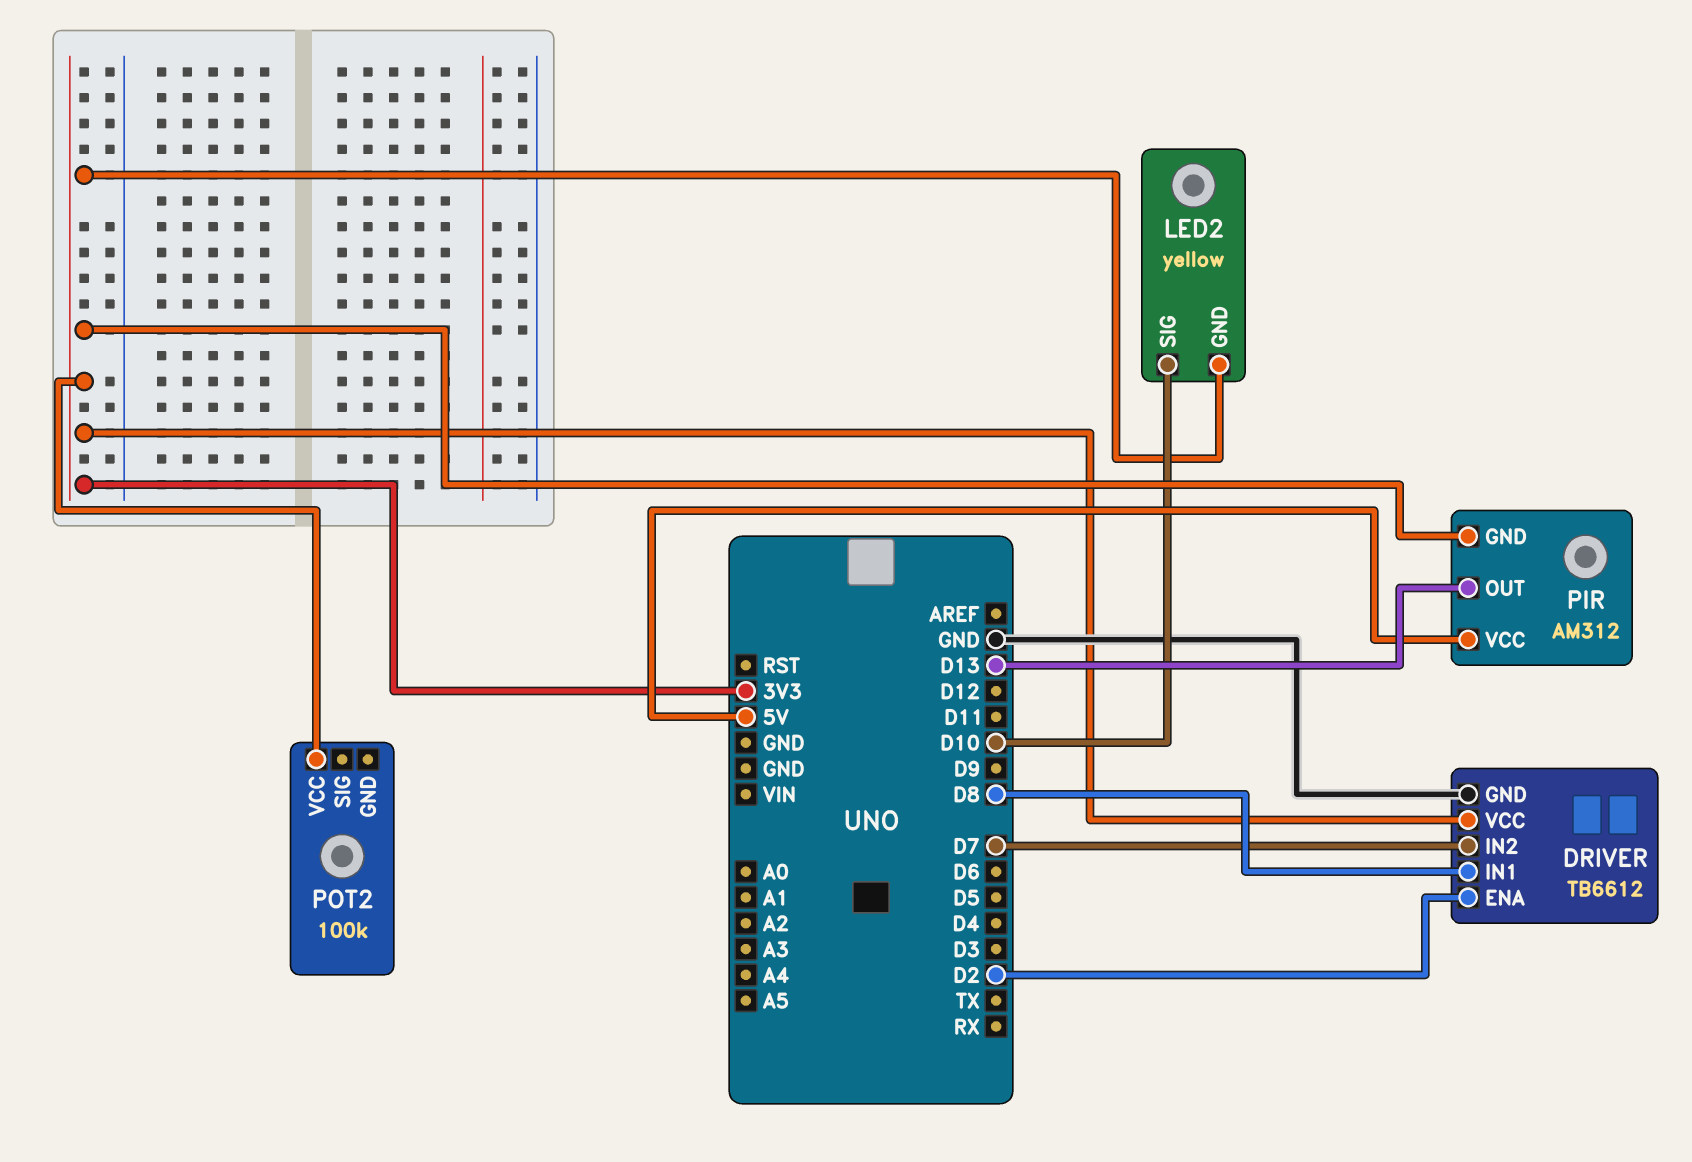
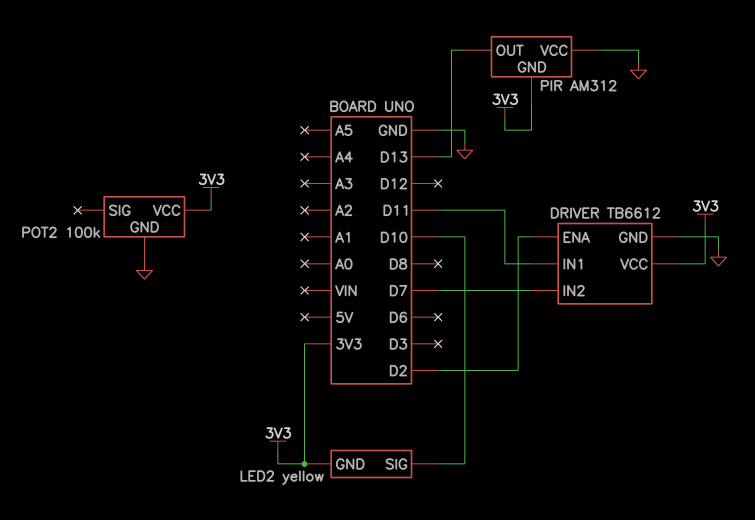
DRIVER pin IN1: D8 -> D11
PIR pin VCC: 5V -> GND
POT2 pin GND: none -> GND

